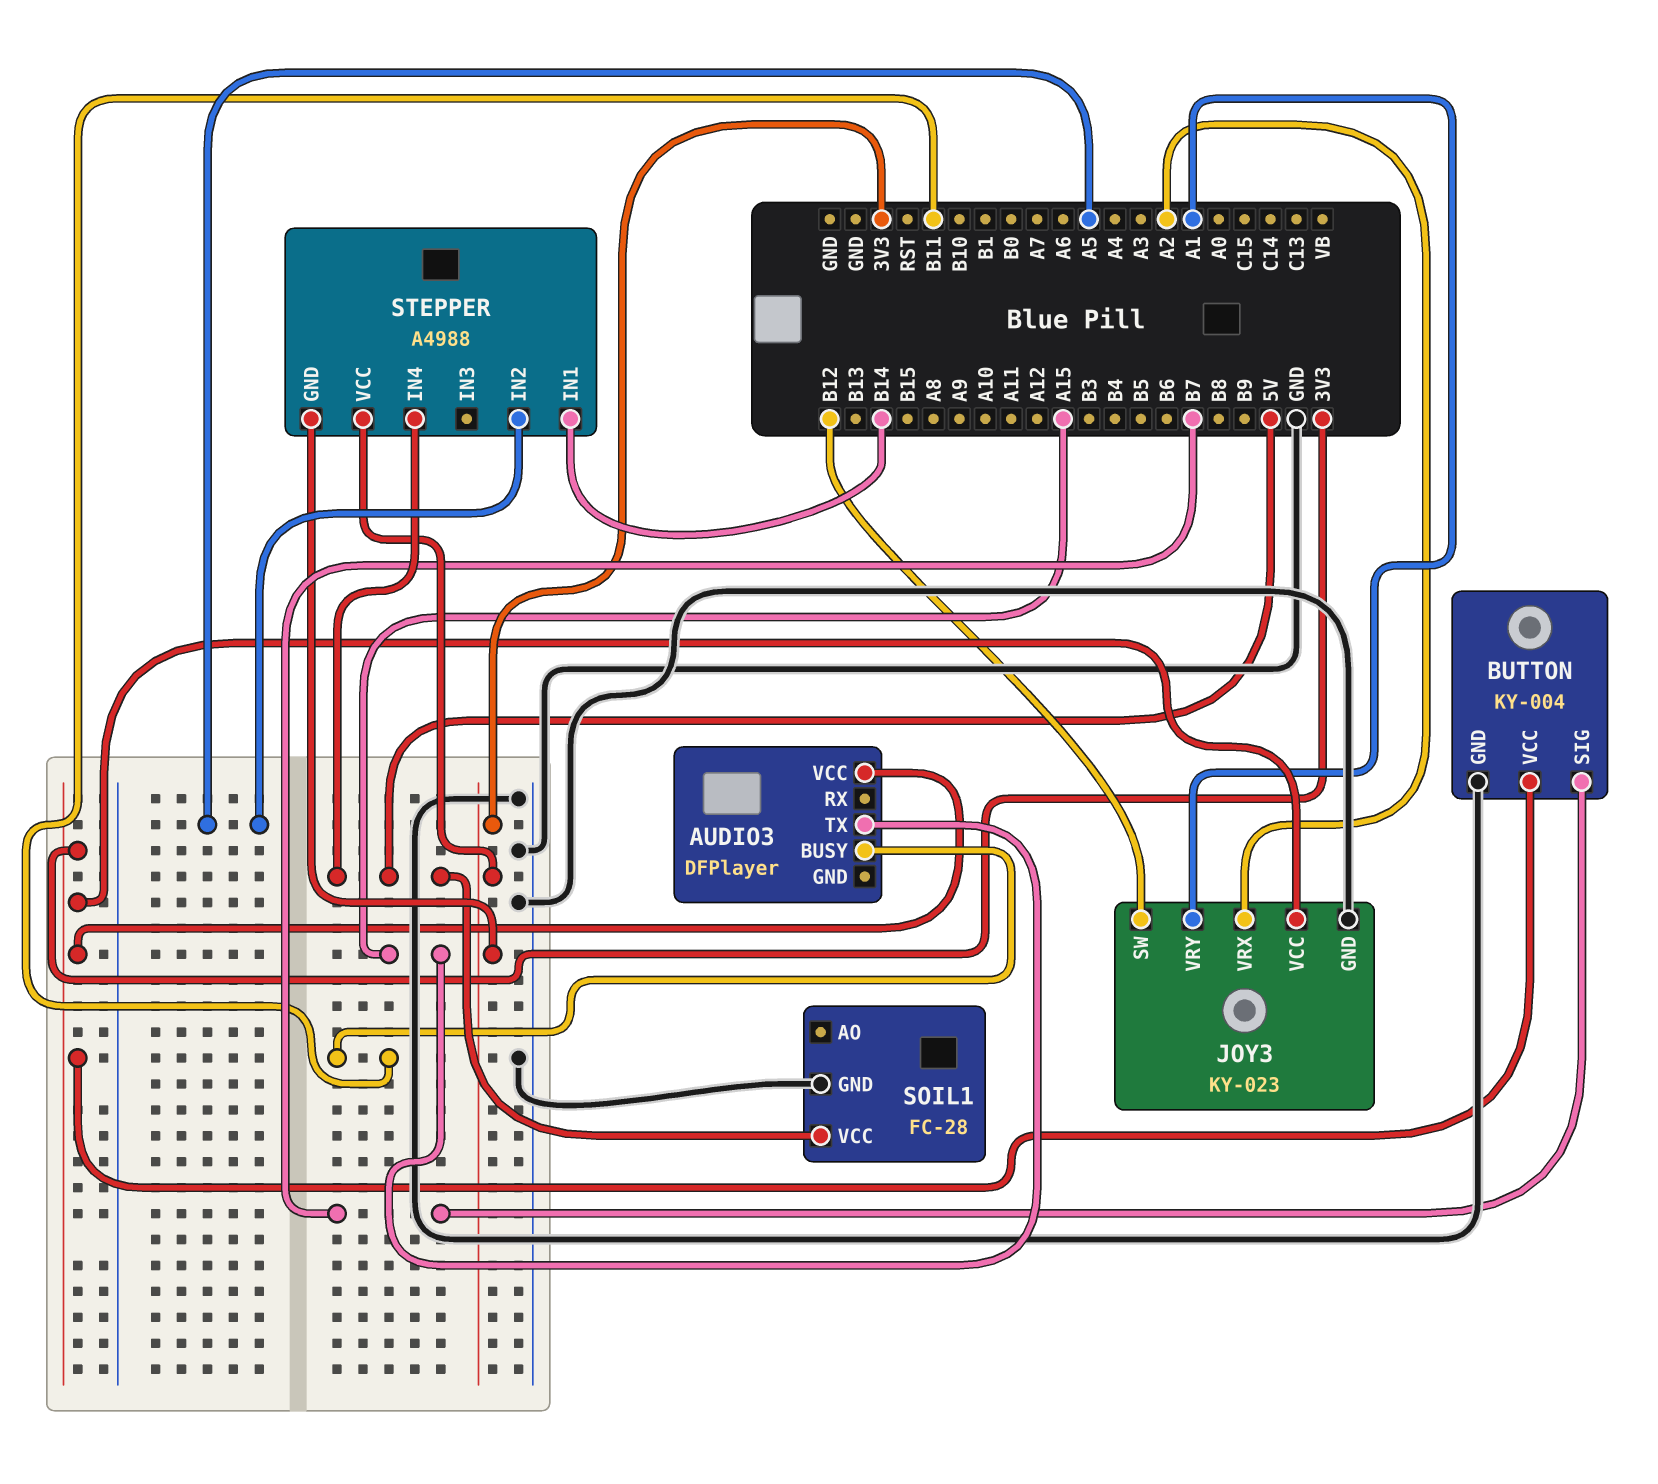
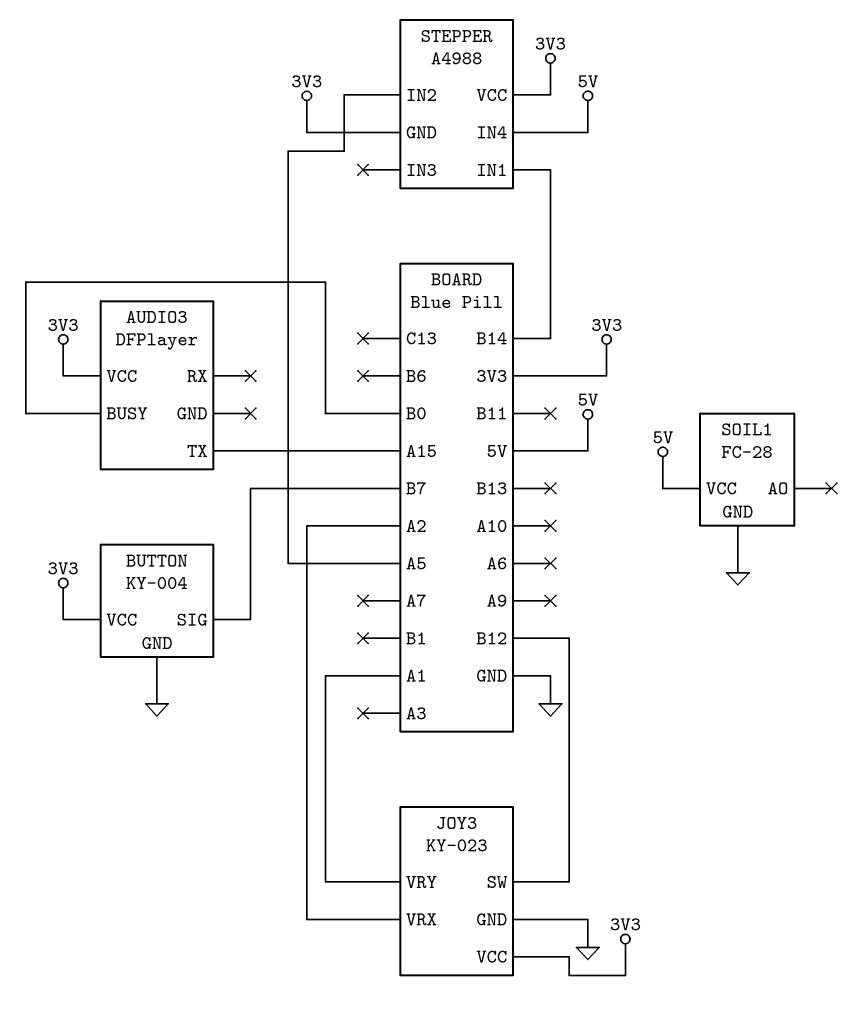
AUDIO3 pin BUSY: B11 -> B0

